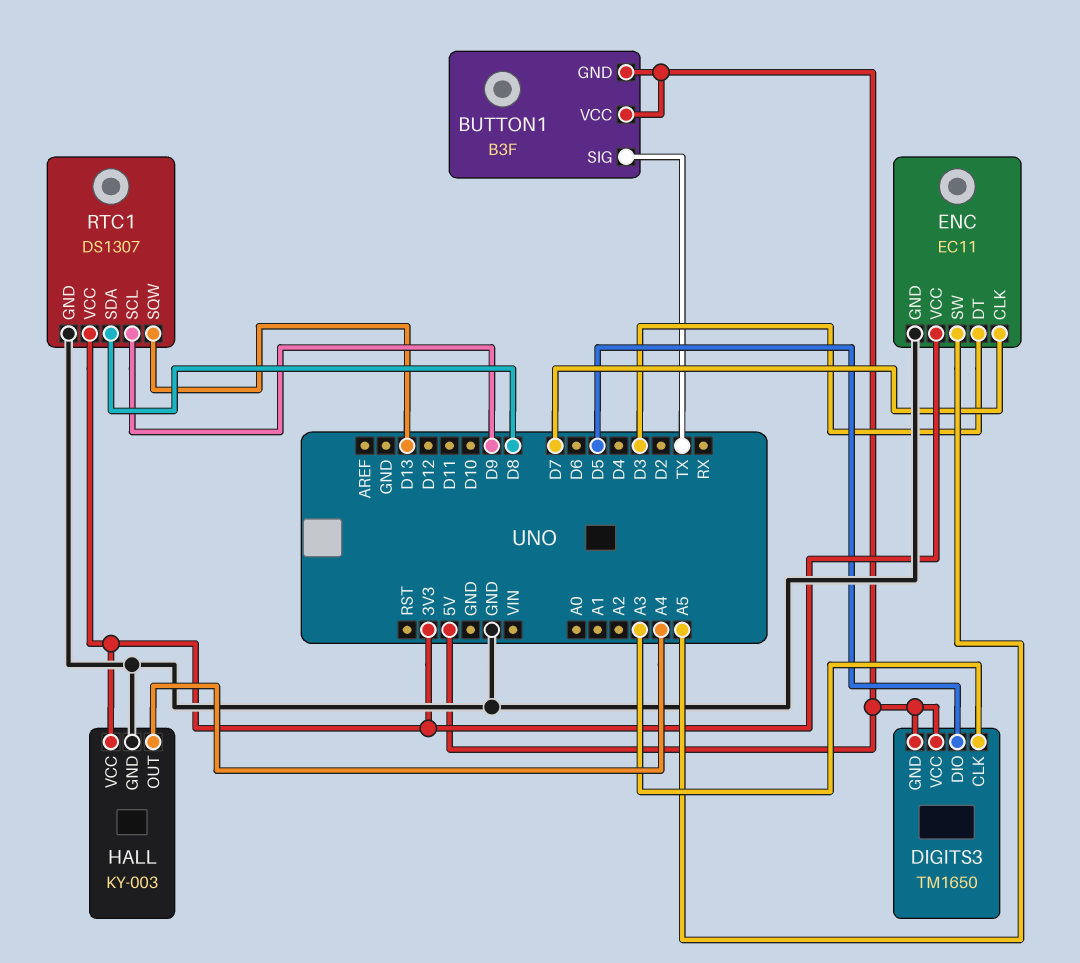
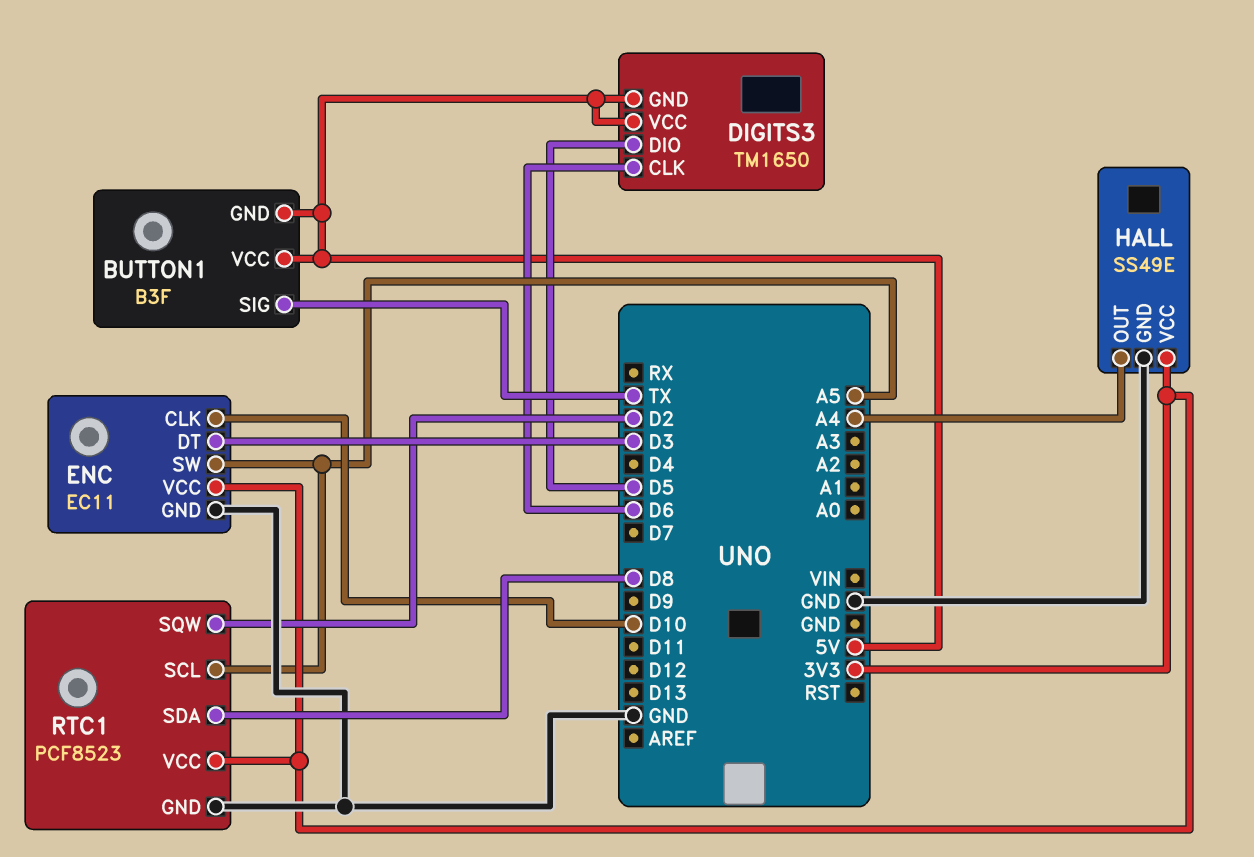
DIGITS3 pin CLK: A3 -> D6
ENC pin CLK: D7 -> D10
HALL: KY-003 -> SS49E
RTC1: DS1307 -> PCF8523
RTC1 pin SCL: D9 -> A5
RTC1 pin SQW: D13 -> D2

